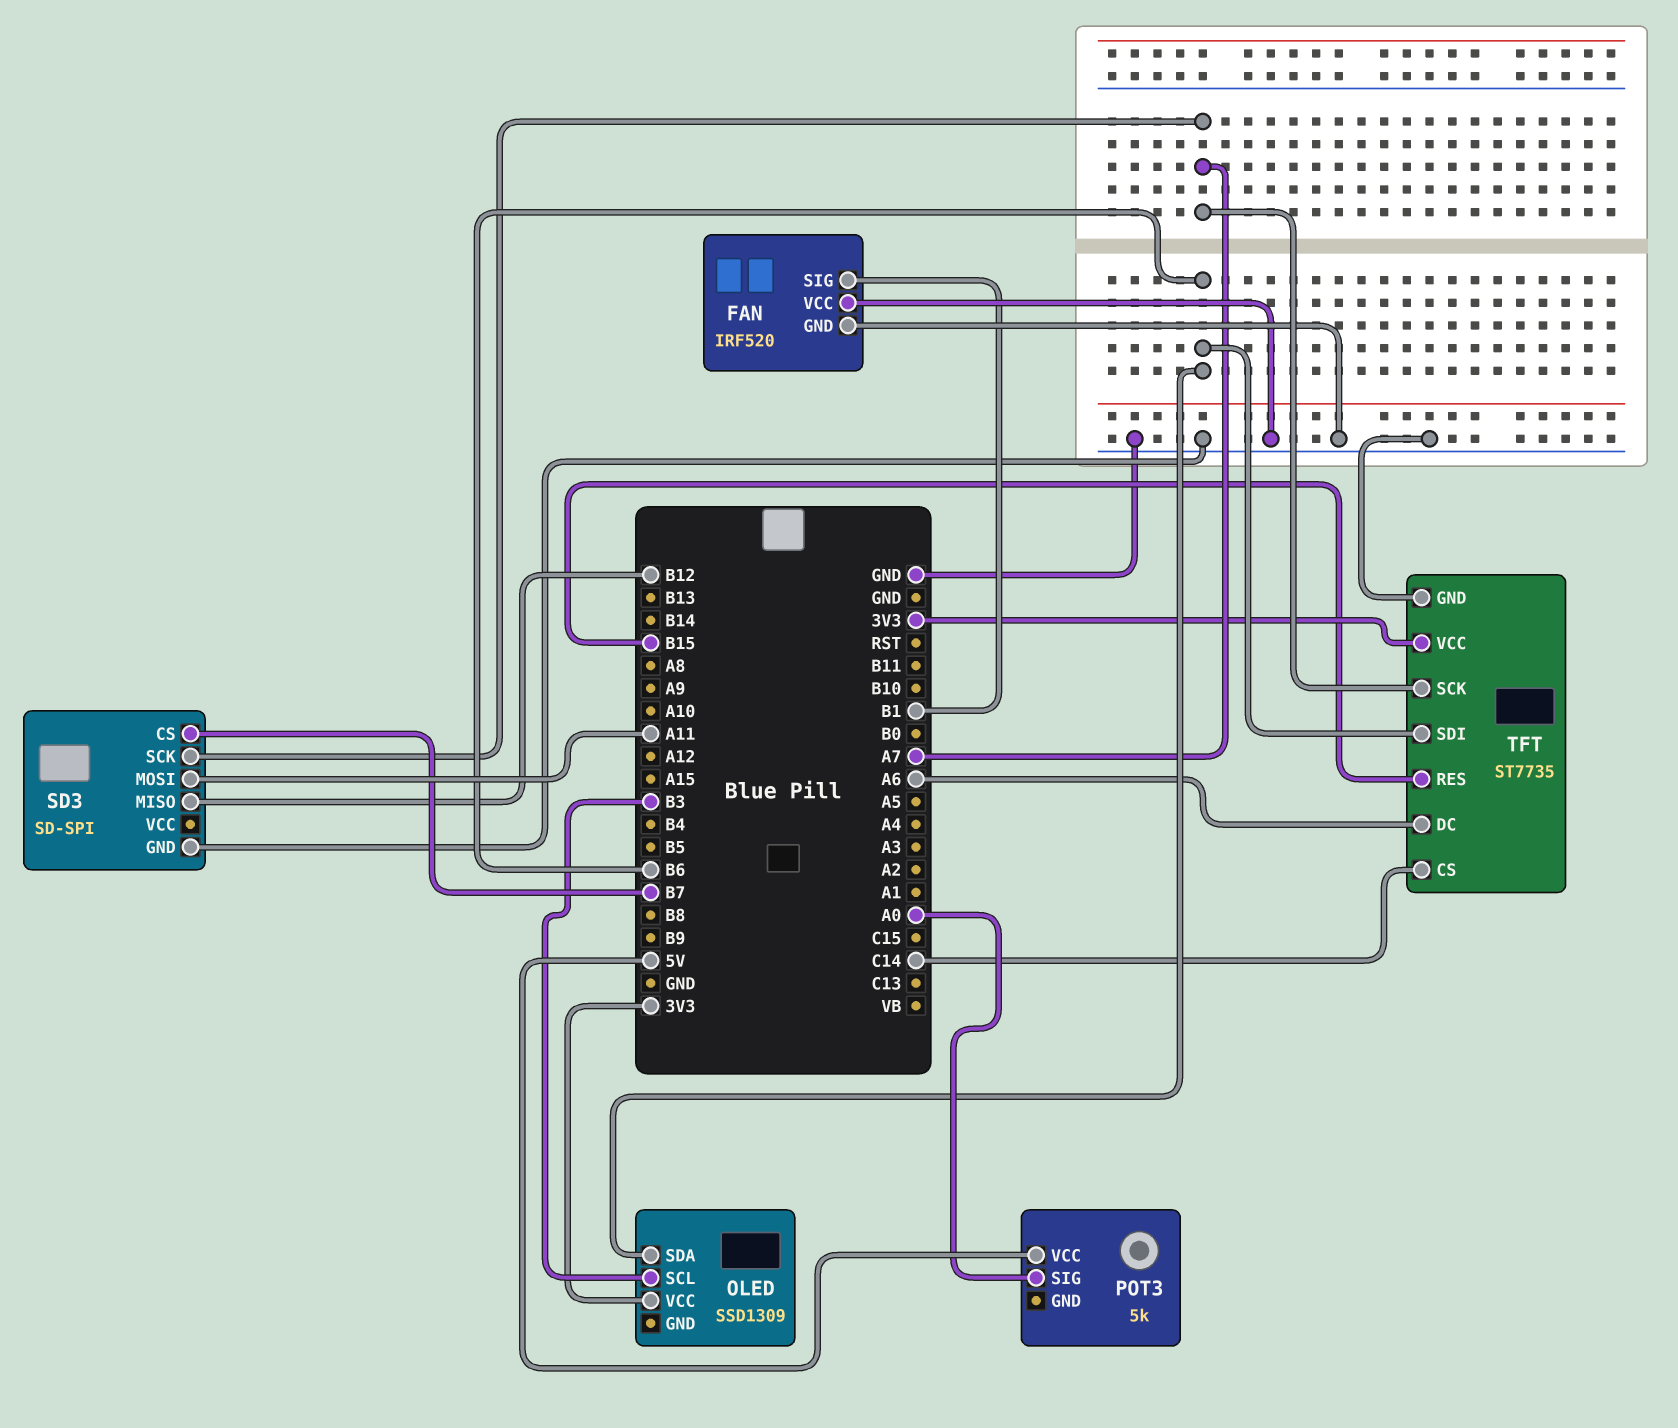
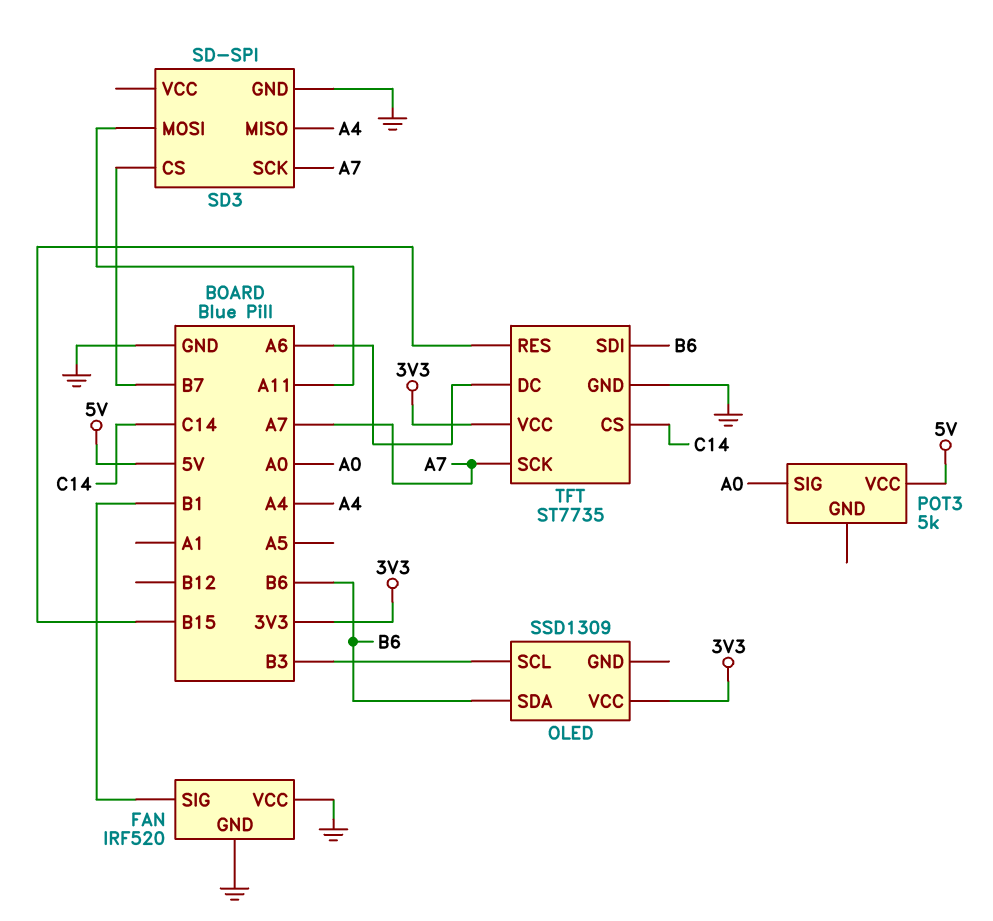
SD3 pin MISO: B12 -> A4

